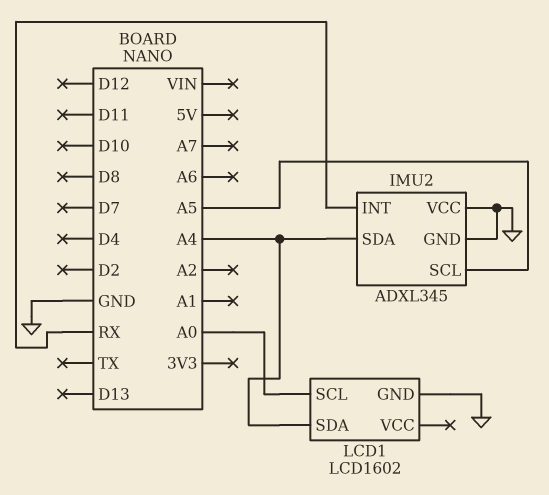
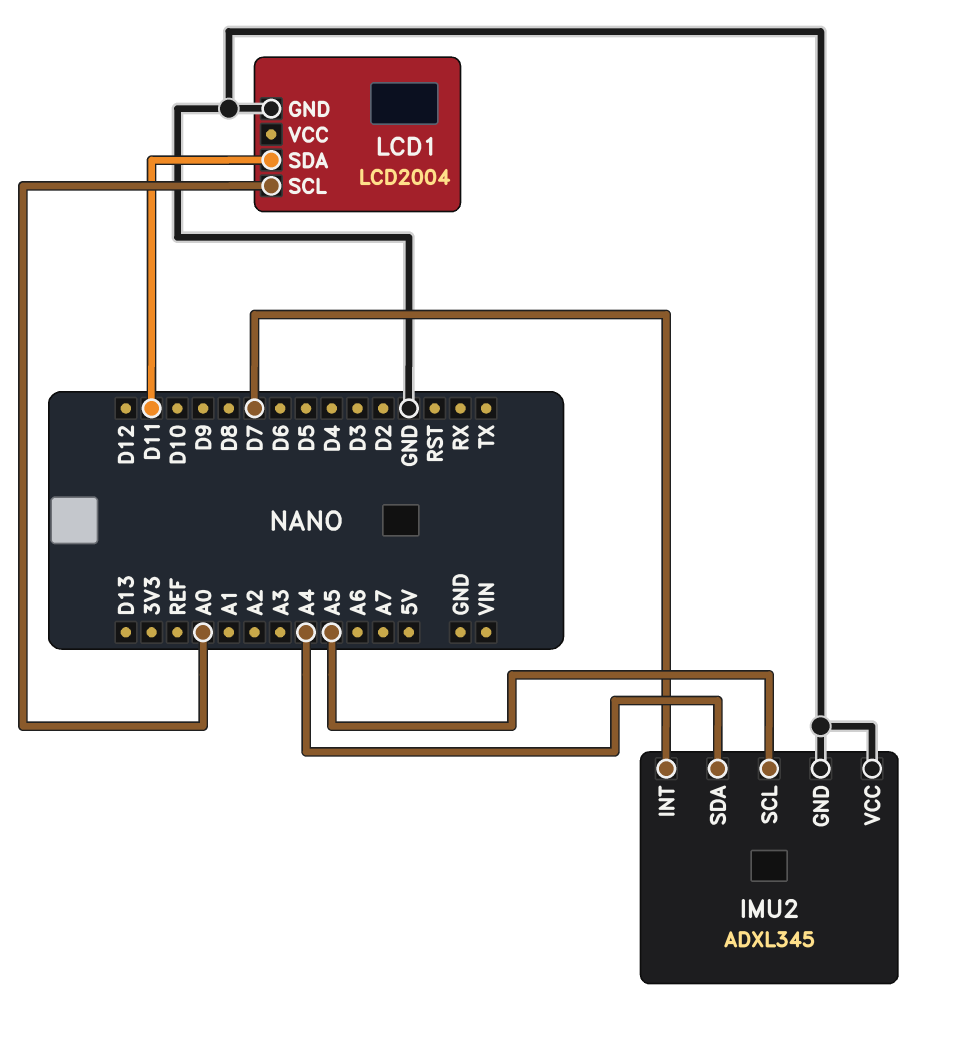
IMU2 pin INT: RX -> D7
LCD1: LCD1602 -> LCD2004
LCD1 pin SDA: A4 -> D11

